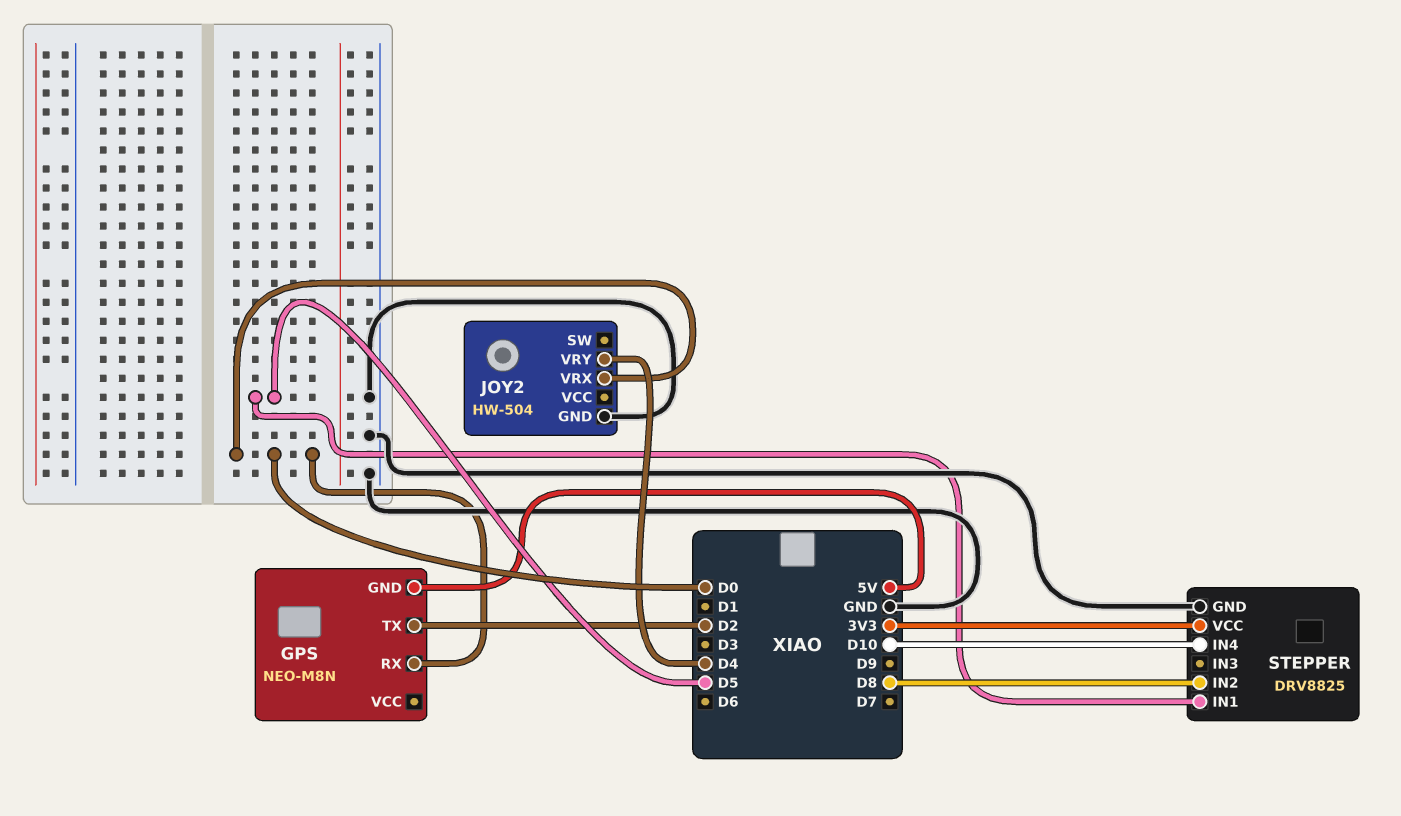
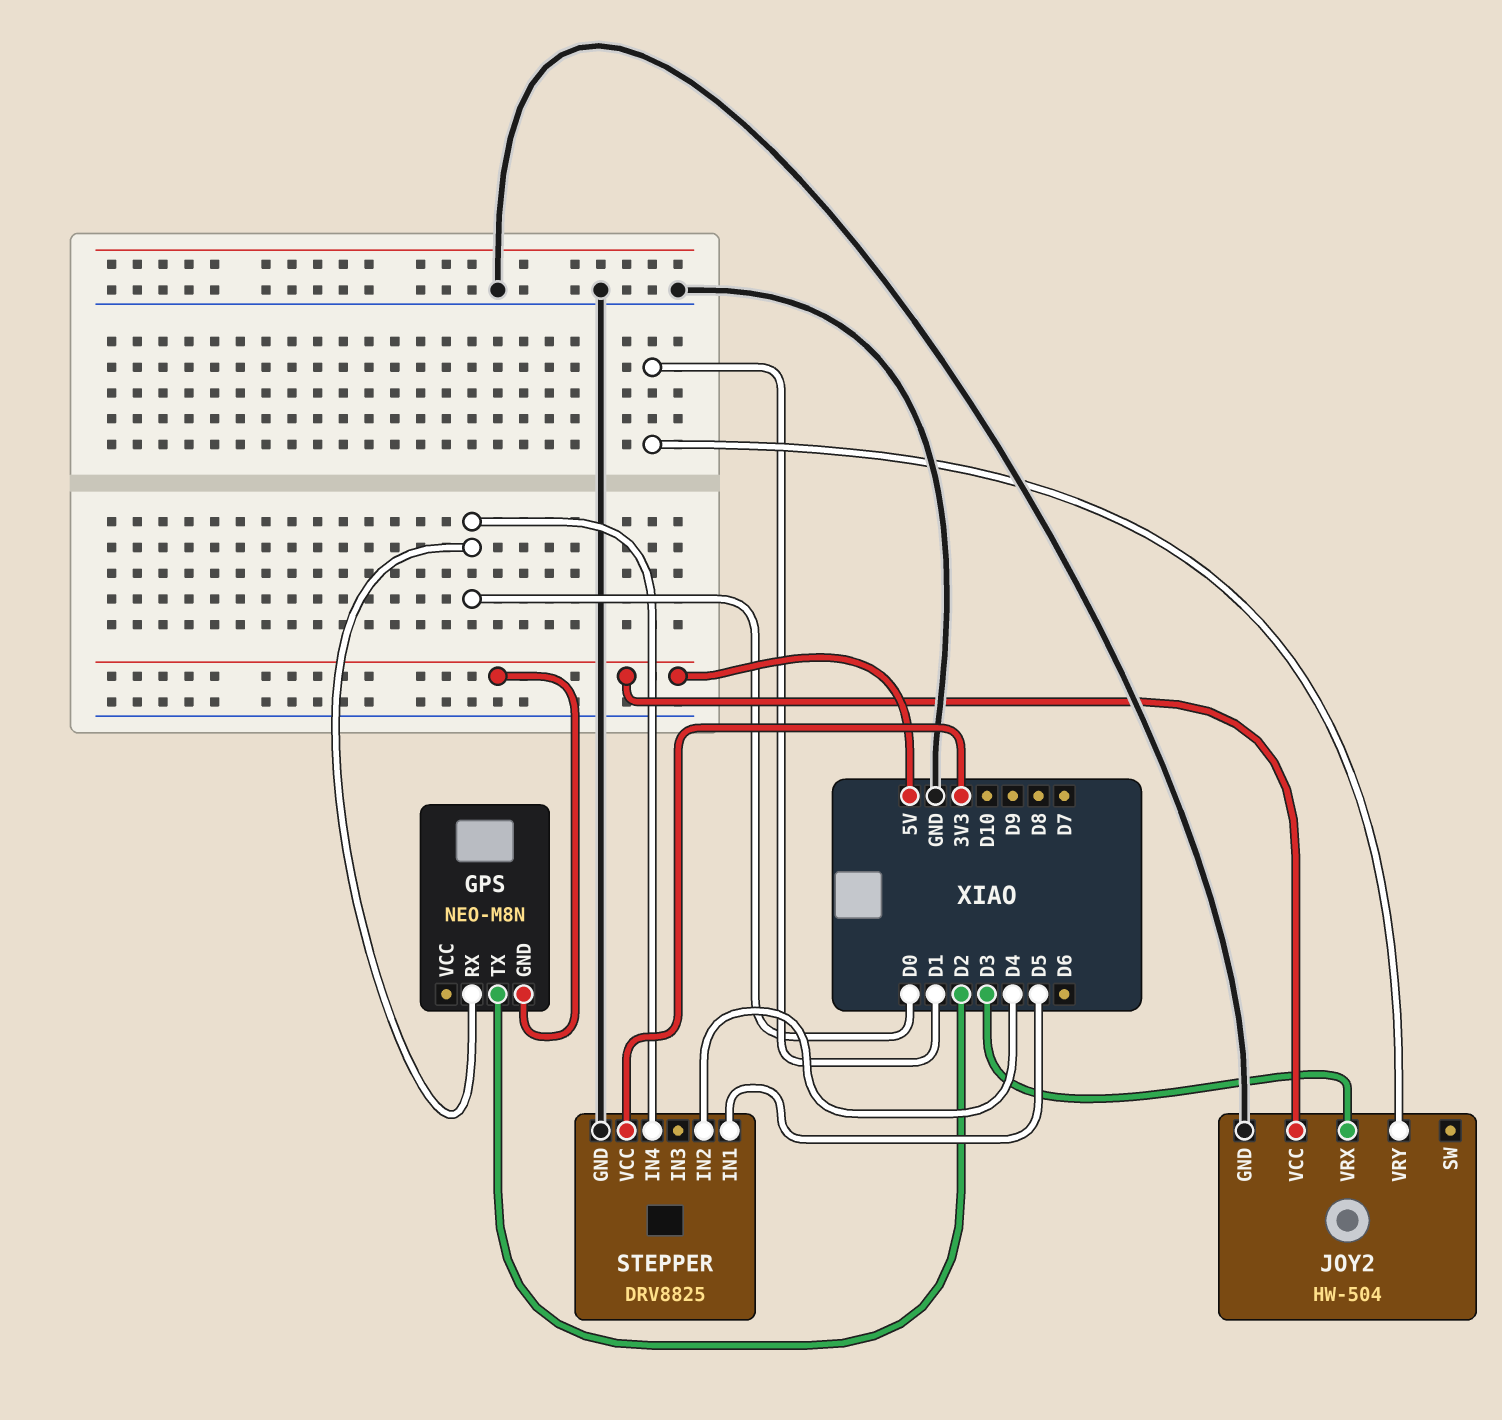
JOY2 pin VCC: none -> 5V
JOY2 pin VRX: D0 -> D3
JOY2 pin VRY: D4 -> D1
STEPPER pin IN2: D8 -> D4
STEPPER pin IN4: D10 -> D0

